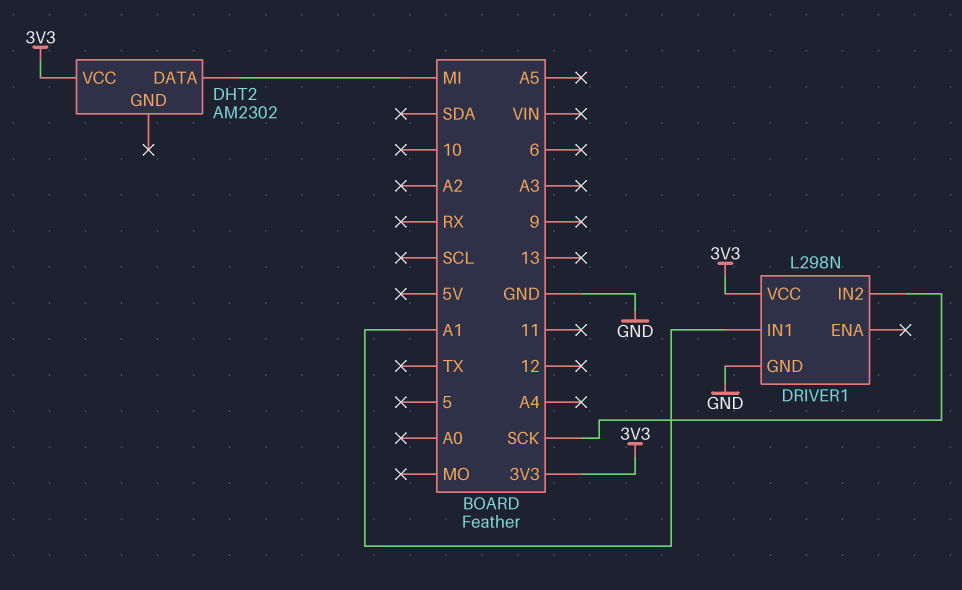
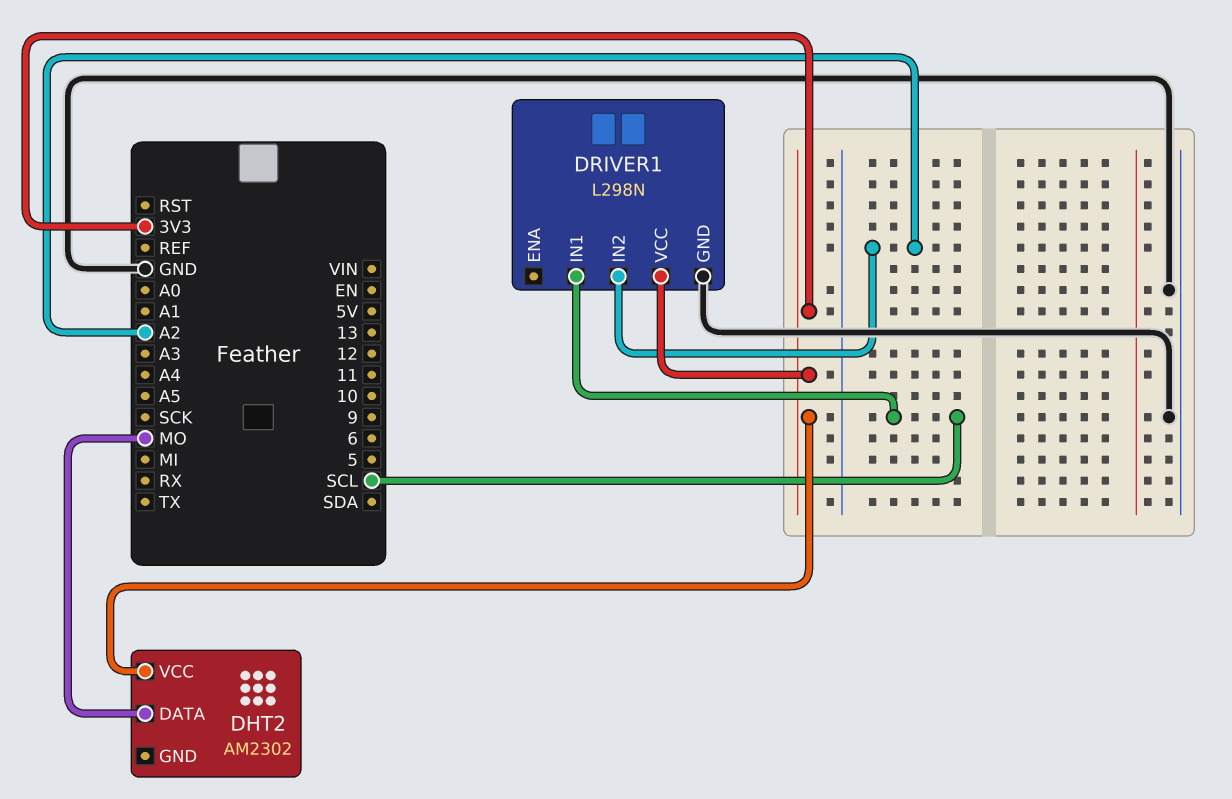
DHT2 pin DATA: MI -> MO
DRIVER1 pin IN1: A1 -> SCL
DRIVER1 pin IN2: SCK -> A2

